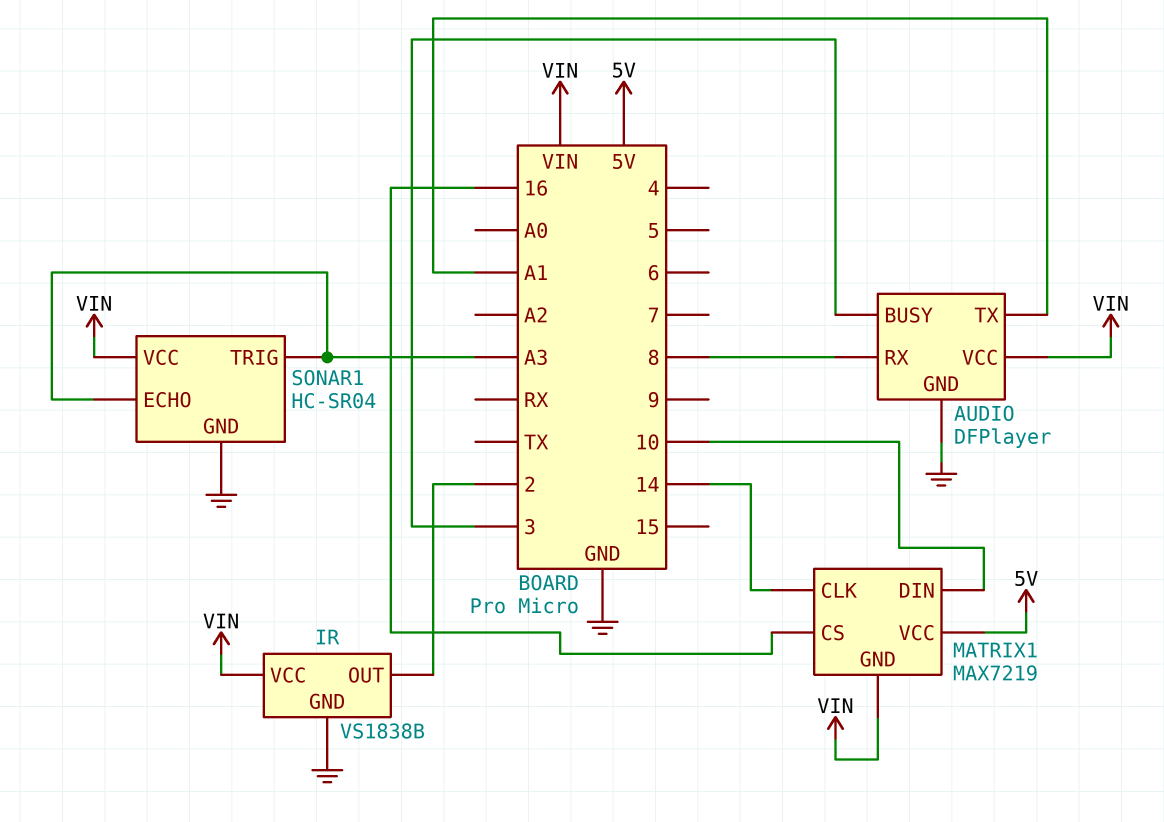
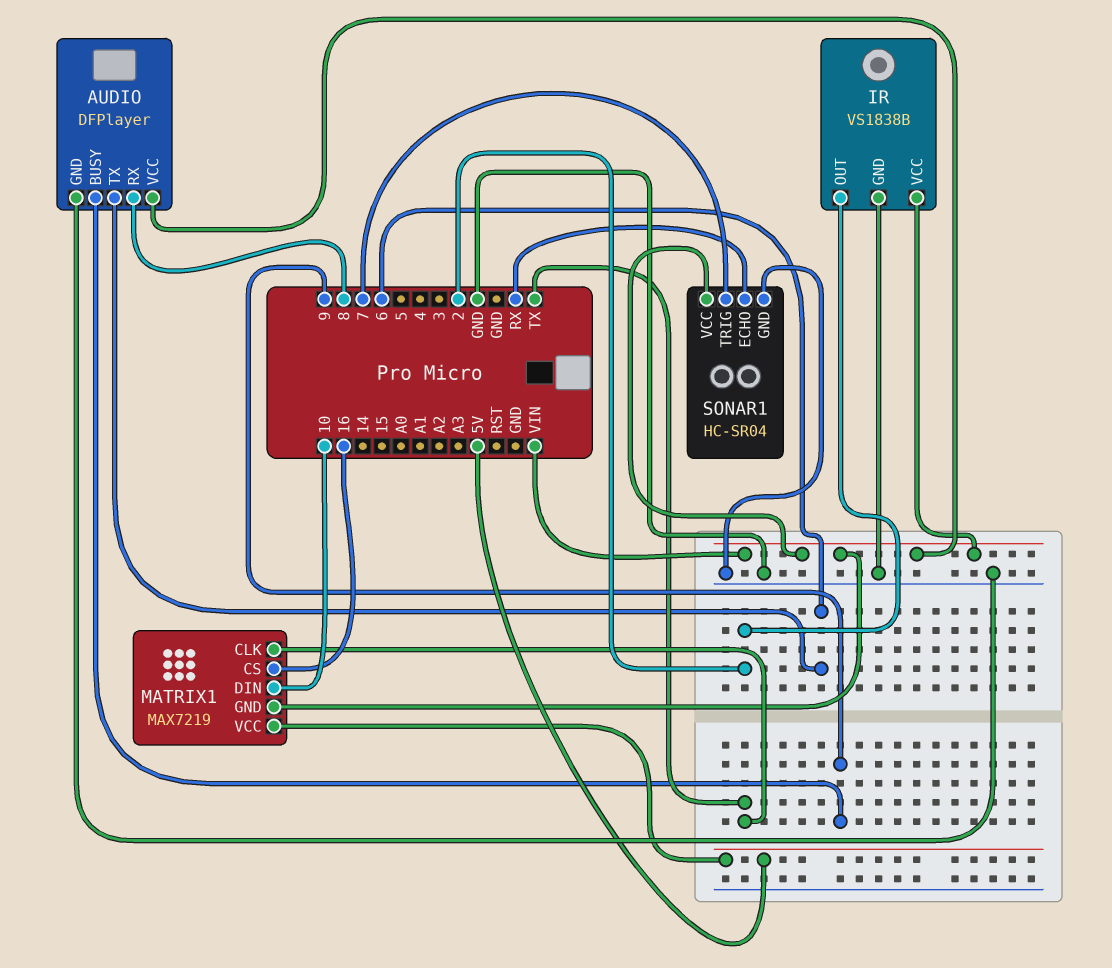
AUDIO pin BUSY: 3 -> 9
AUDIO pin TX: A1 -> 6
MATRIX1 pin CLK: 14 -> TX
SONAR1 pin ECHO: A3 -> RX
SONAR1 pin TRIG: A3 -> 7

